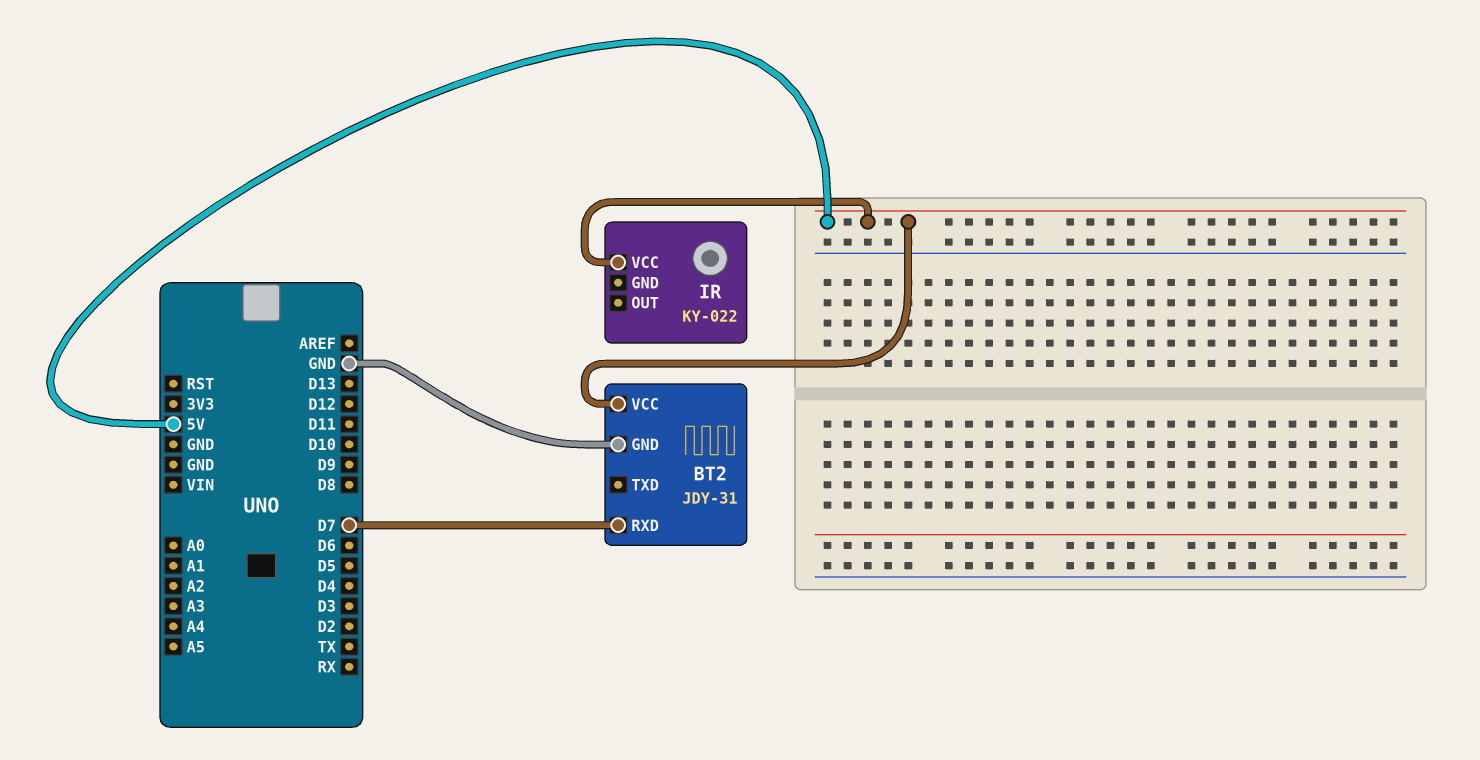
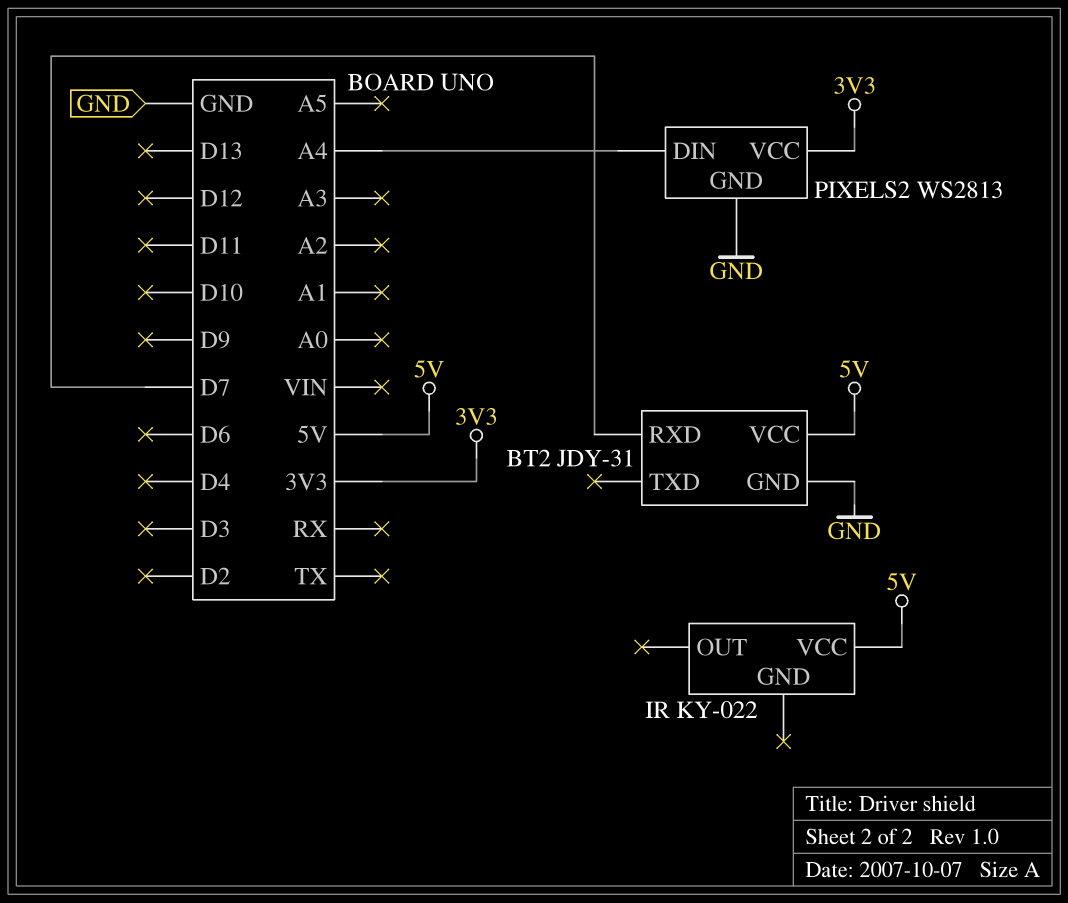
PIXELS2: none -> WS2813
PIXELS2 pin DIN: none -> A4
PIXELS2 pin GND: none -> GND
PIXELS2 pin VCC: none -> 3V3

